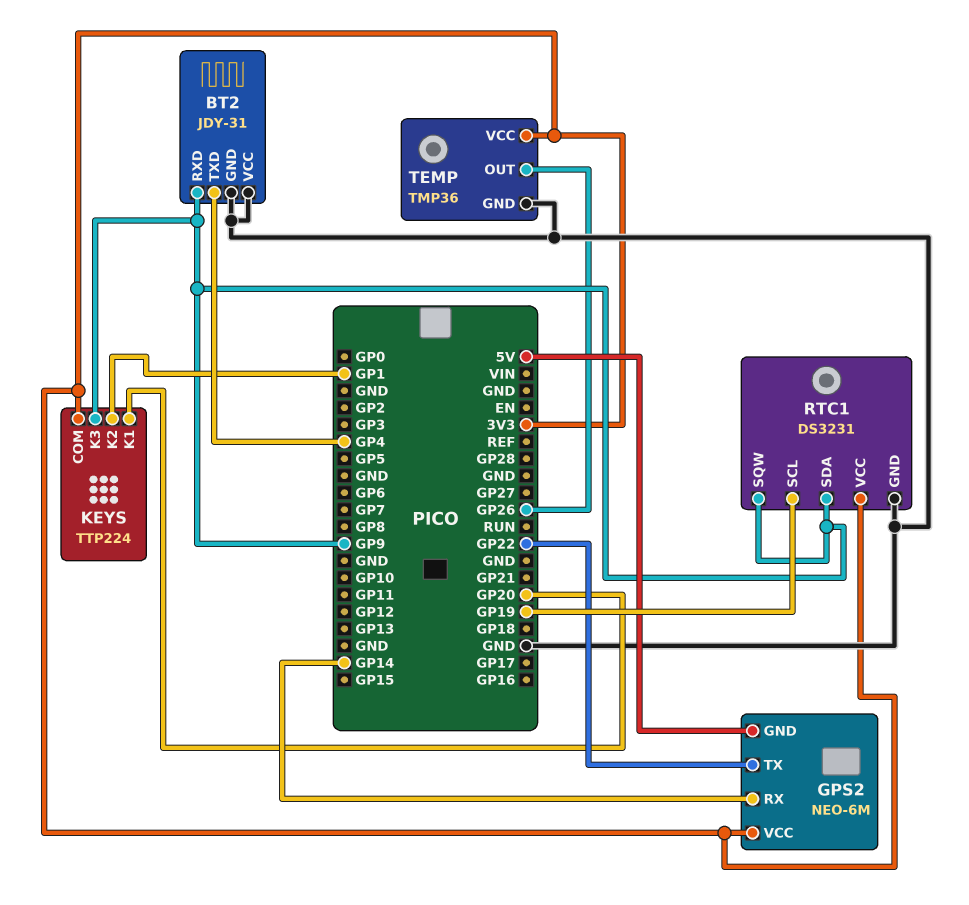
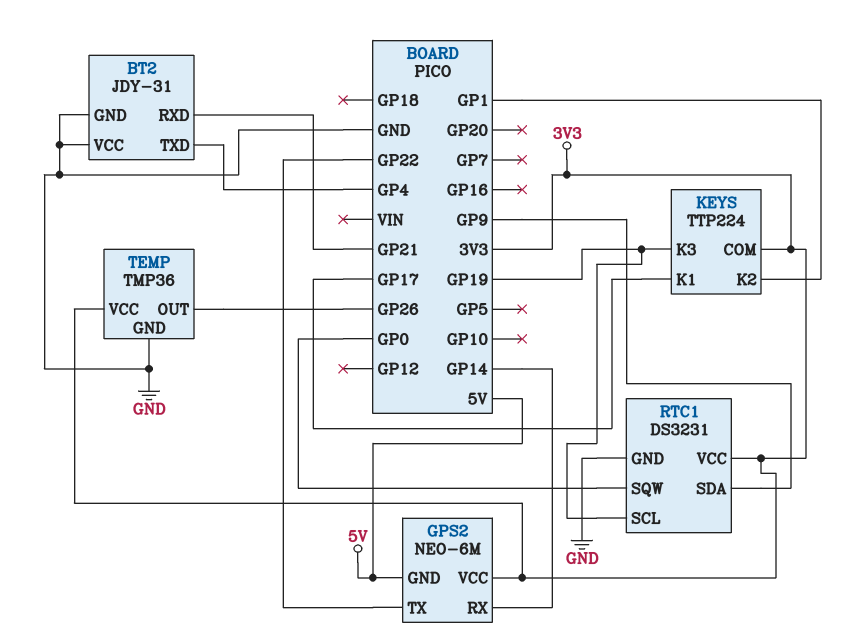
BT2 pin RXD: GP9 -> GP21
KEYS pin K1: GP20 -> GP17
KEYS pin K3: GP9 -> GP19
RTC1 pin SQW: GP9 -> GP0

